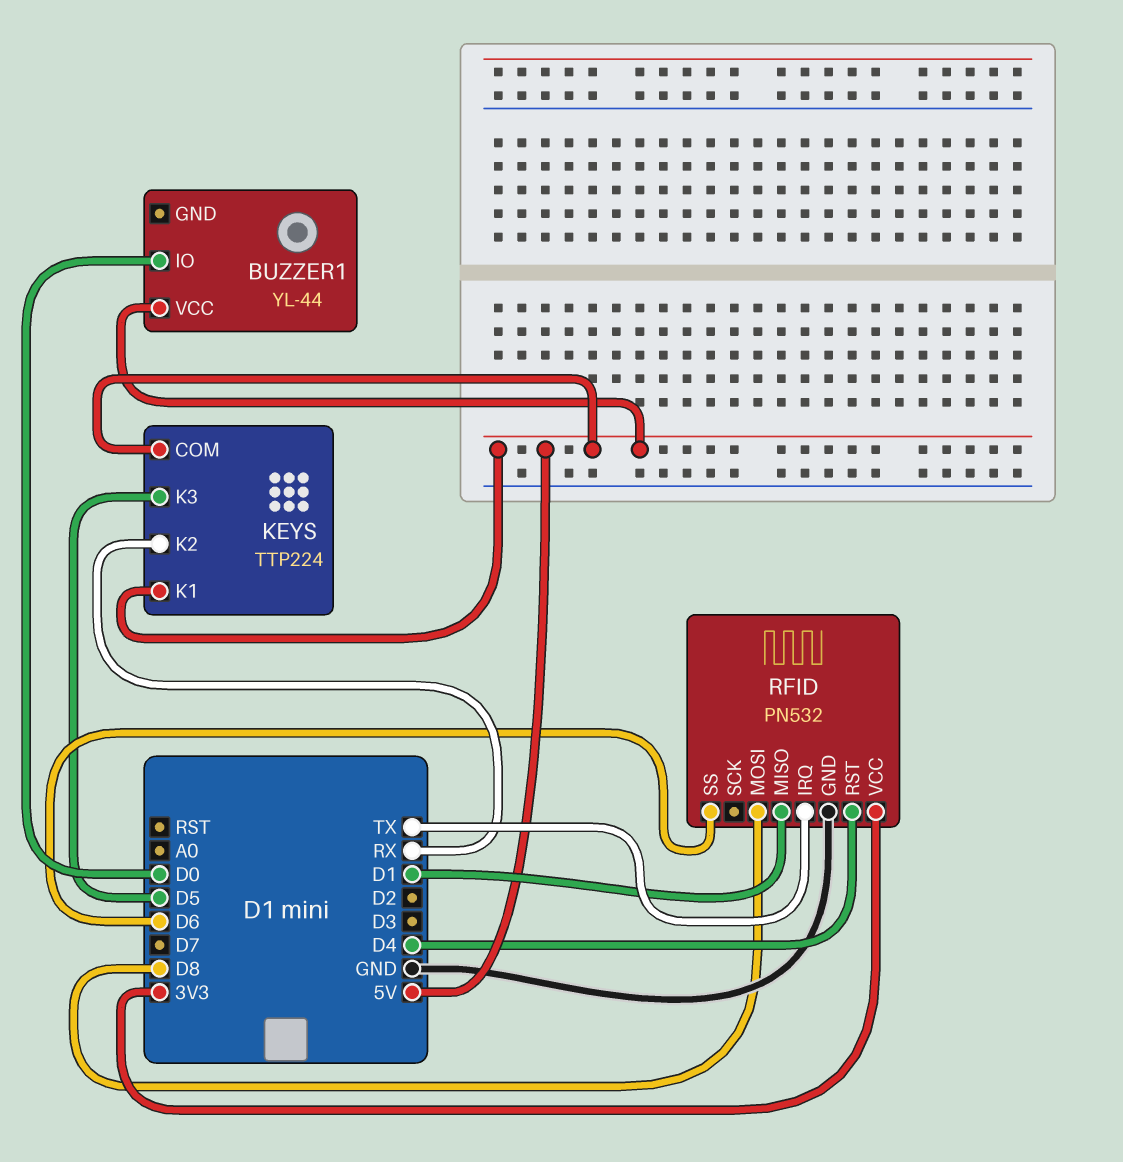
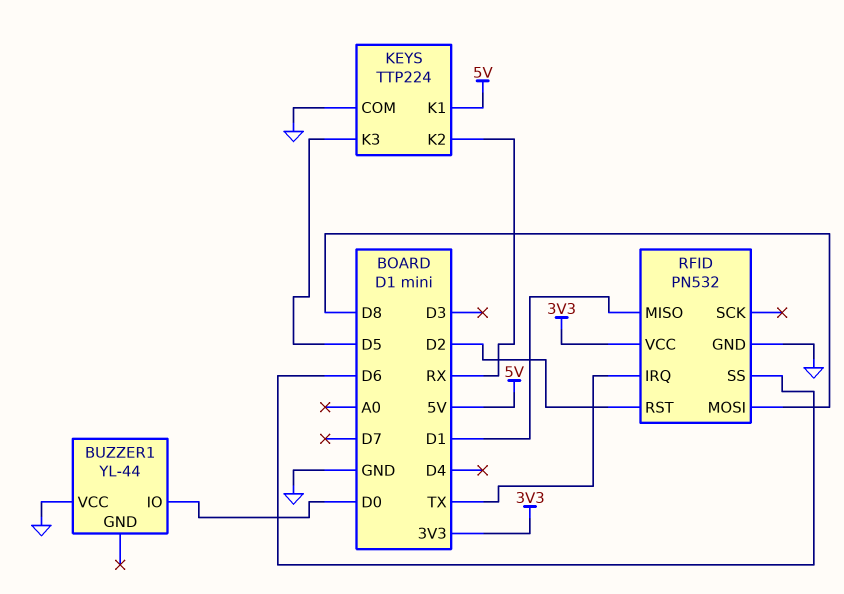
BUZZER1 pin VCC: 5V -> GND
KEYS pin COM: 5V -> GND
RFID pin RST: D4 -> D2

